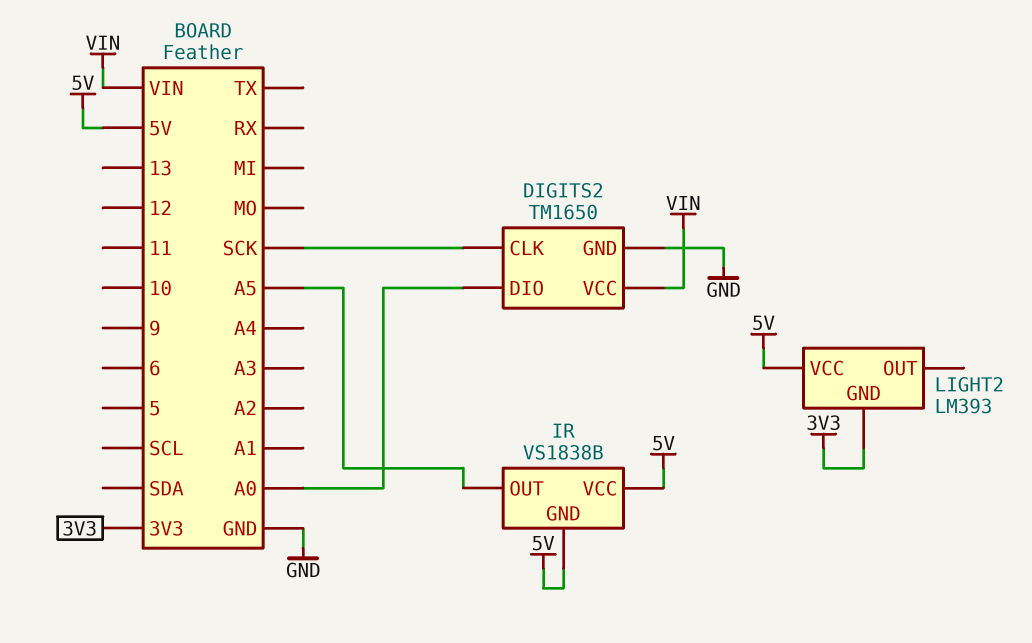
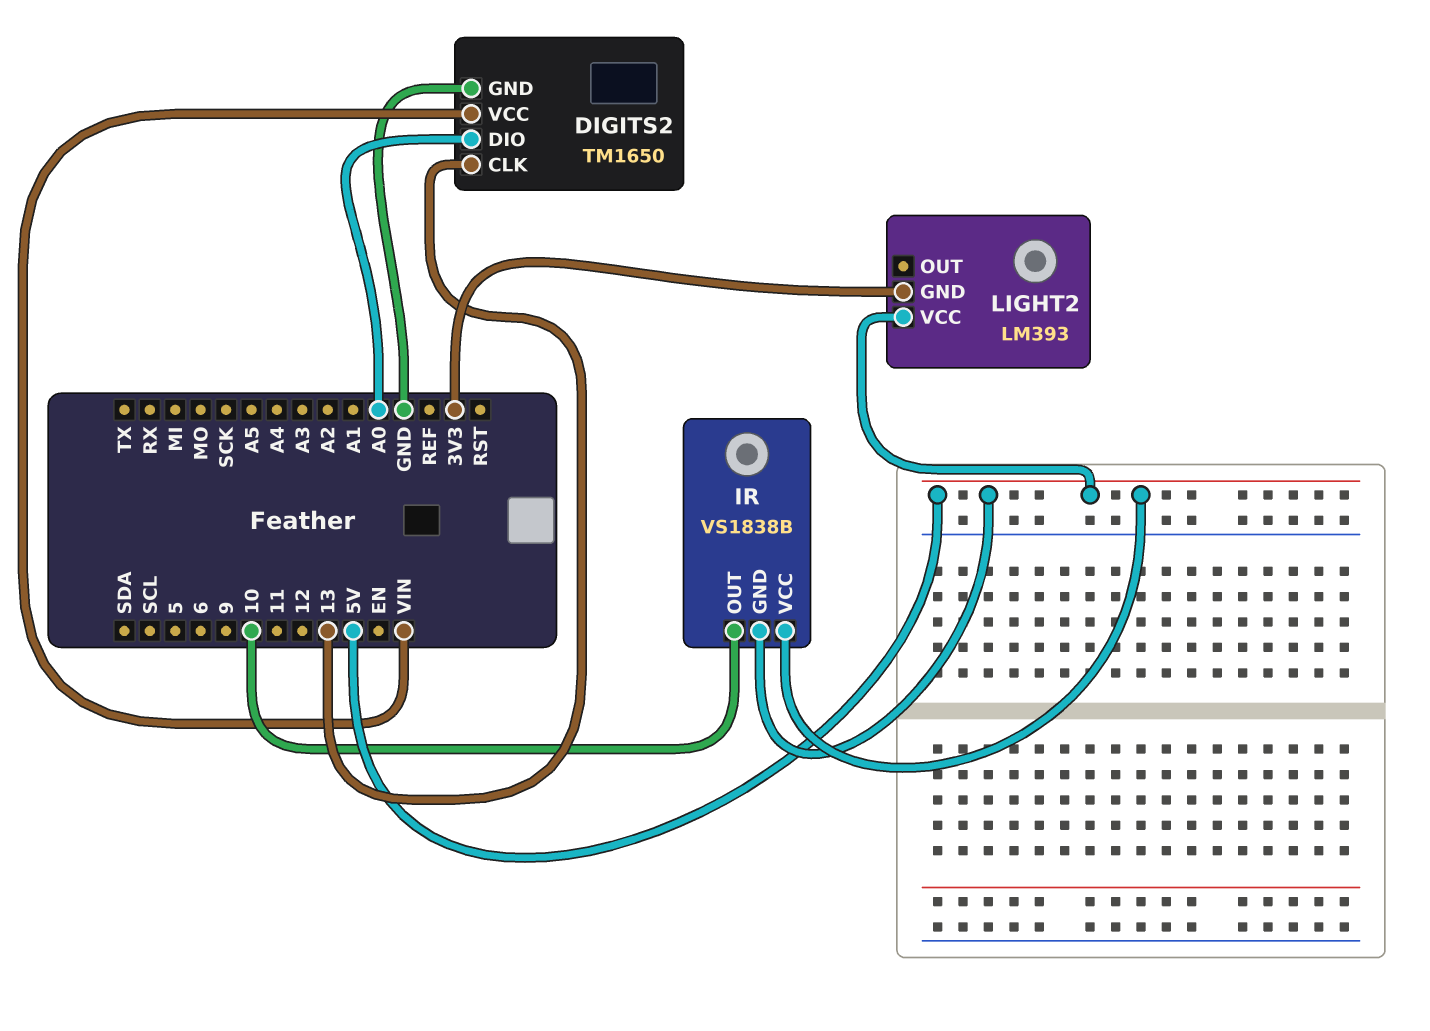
DIGITS2 pin CLK: SCK -> 13
IR pin OUT: A5 -> 10

